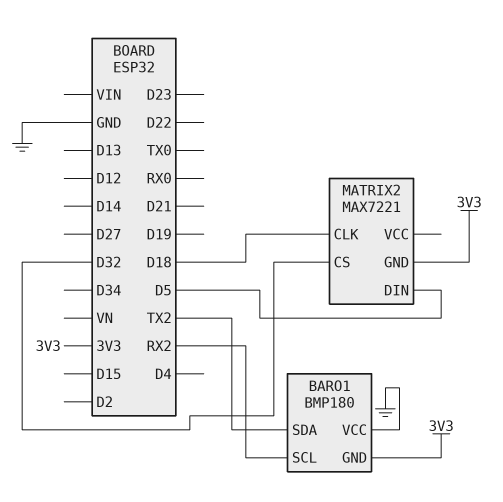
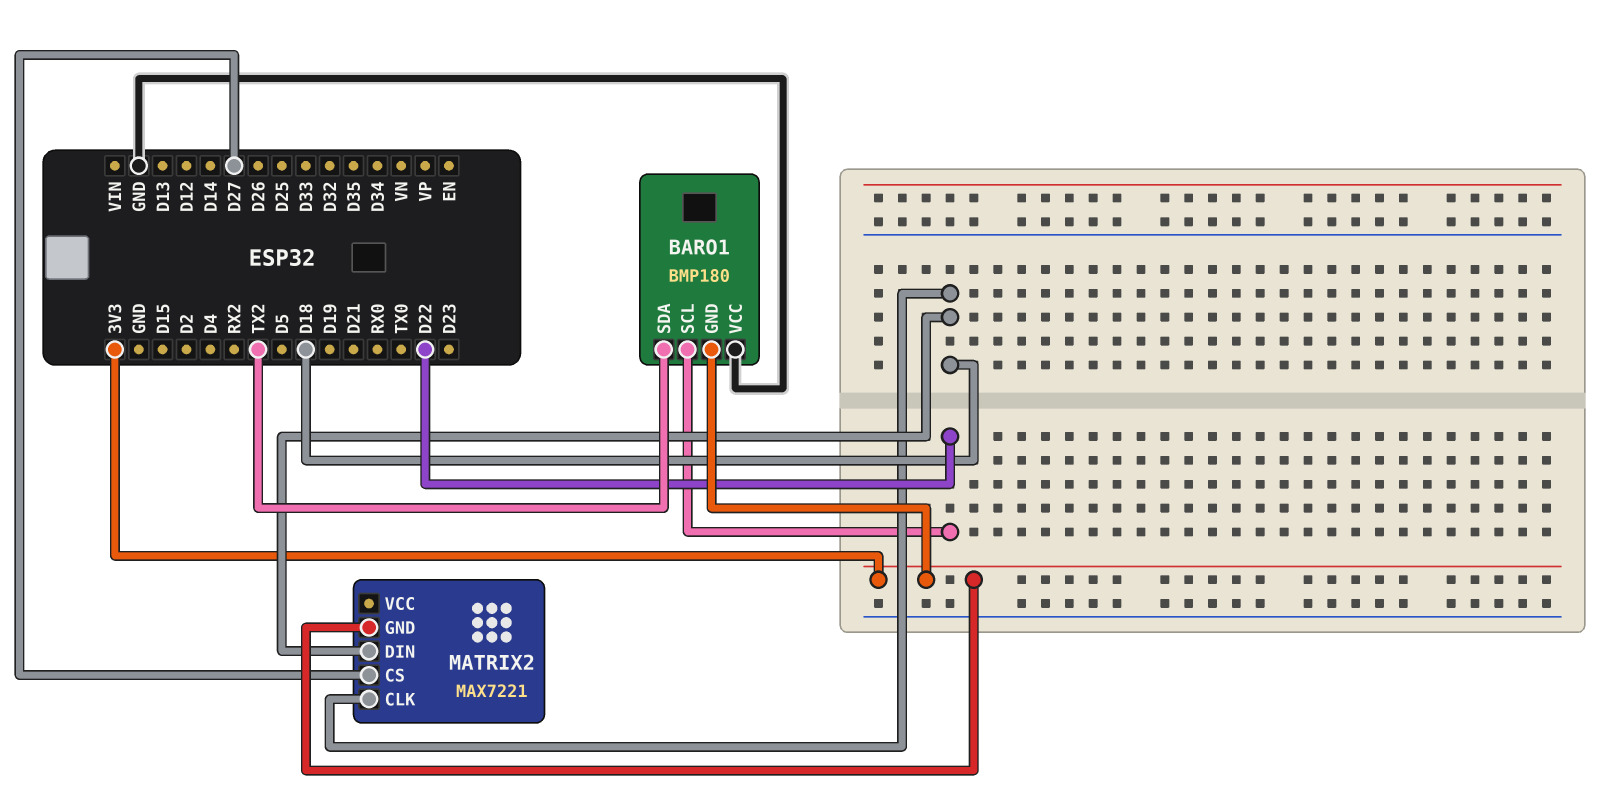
BARO1 pin SCL: RX2 -> D22
MATRIX2 pin CS: D32 -> D27
MATRIX2 pin DIN: D5 -> D18

